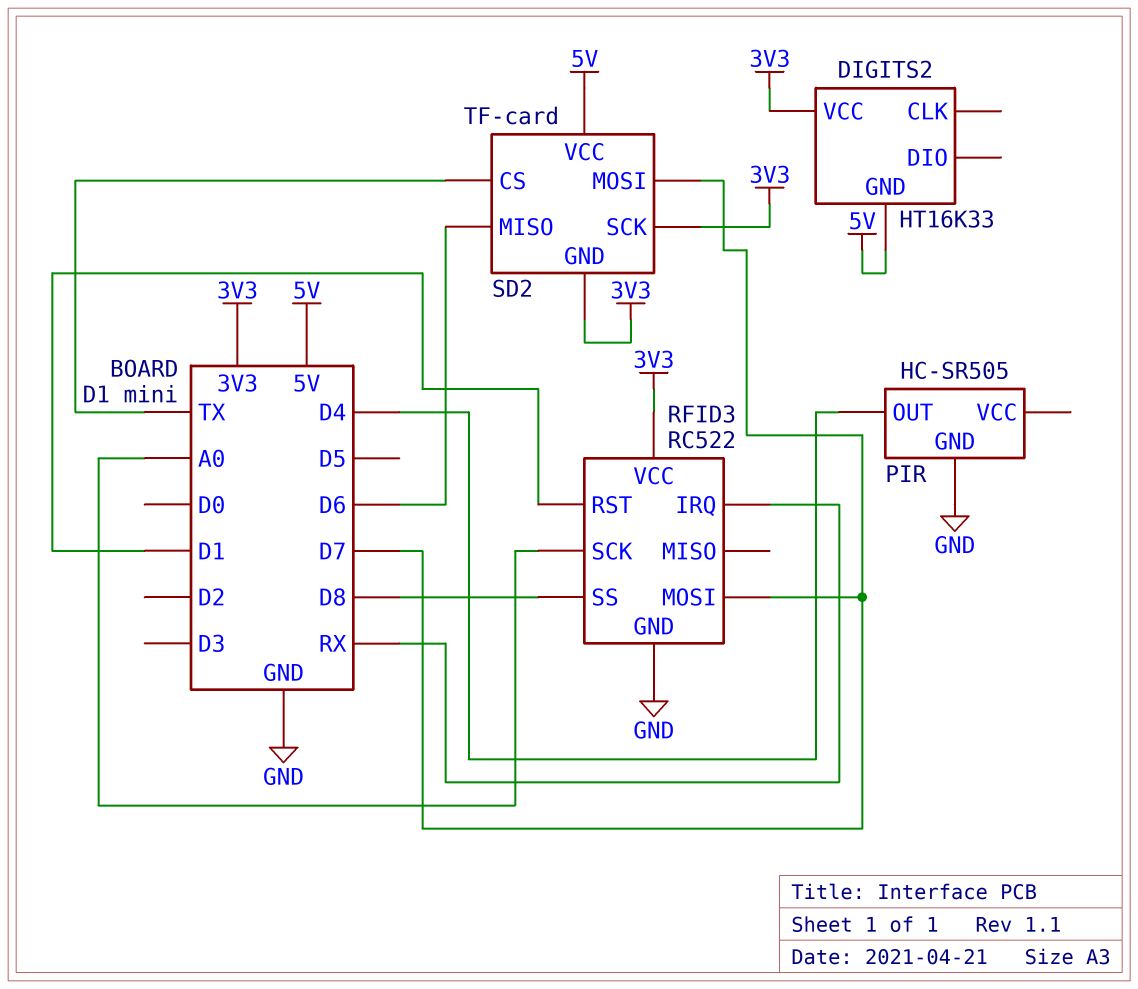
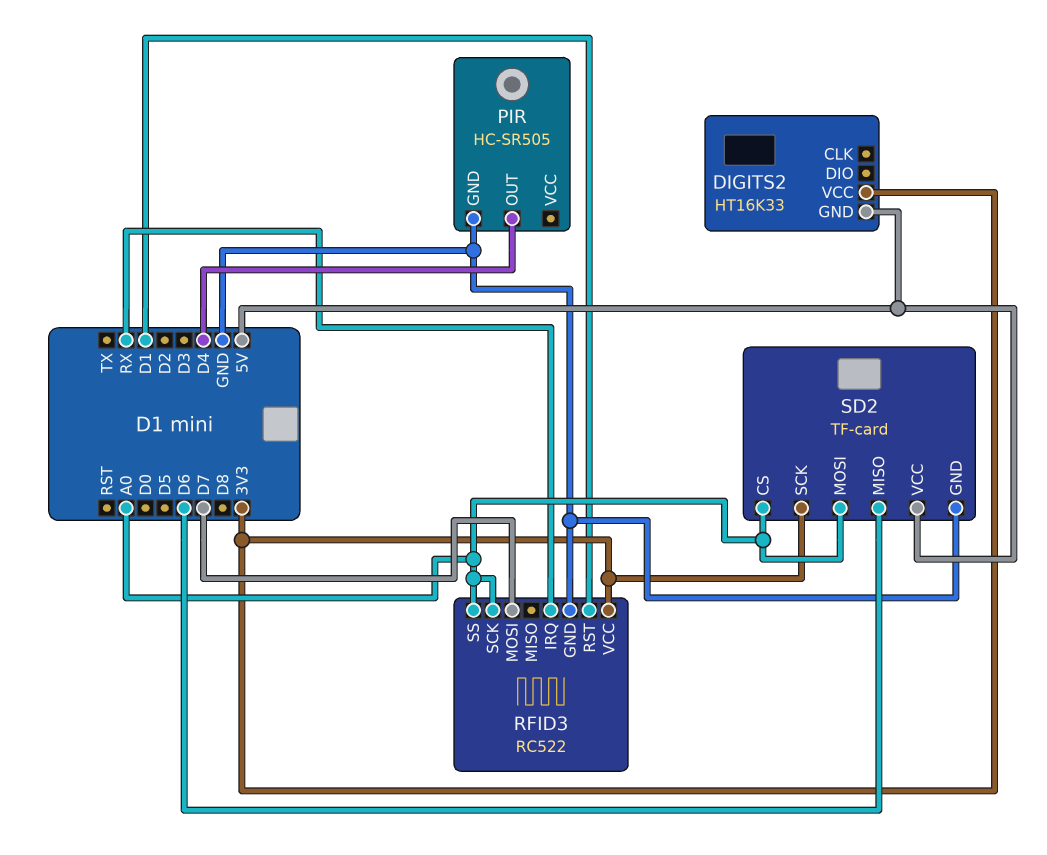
RFID3 pin SS: D8 -> A0
SD2 pin CS: TX -> A0
SD2 pin GND: 3V3 -> GND
SD2 pin MOSI: D7 -> A0

